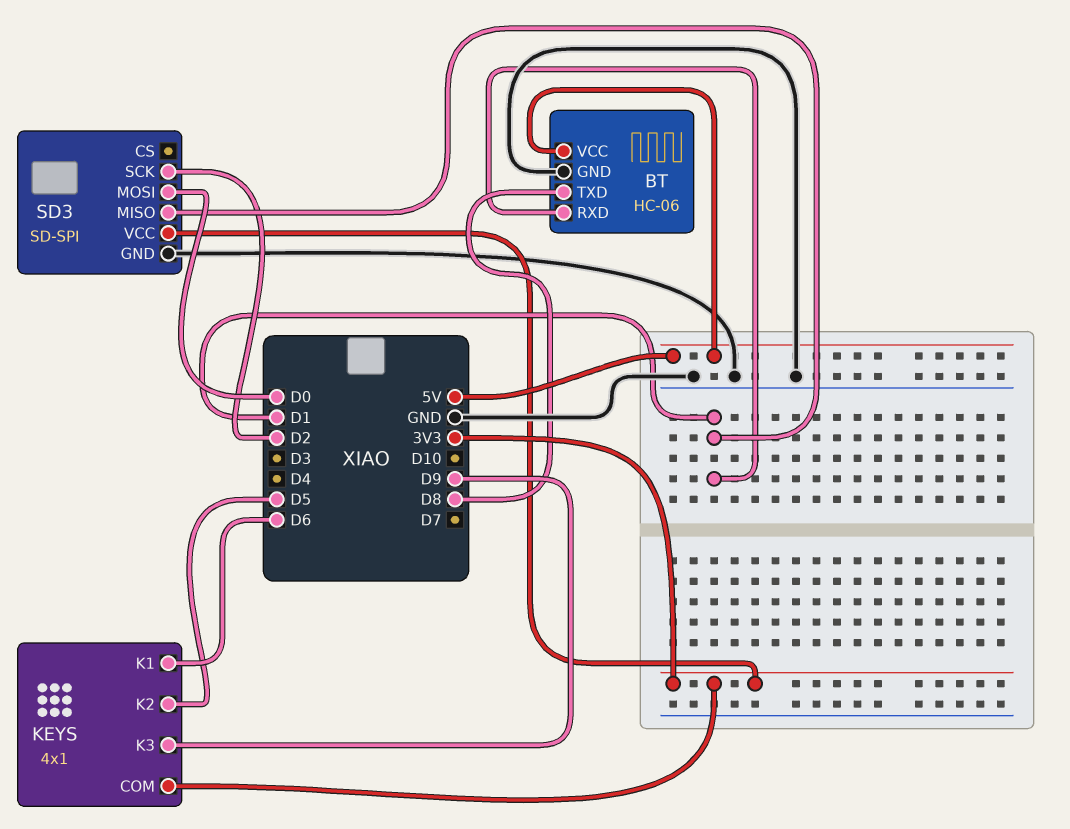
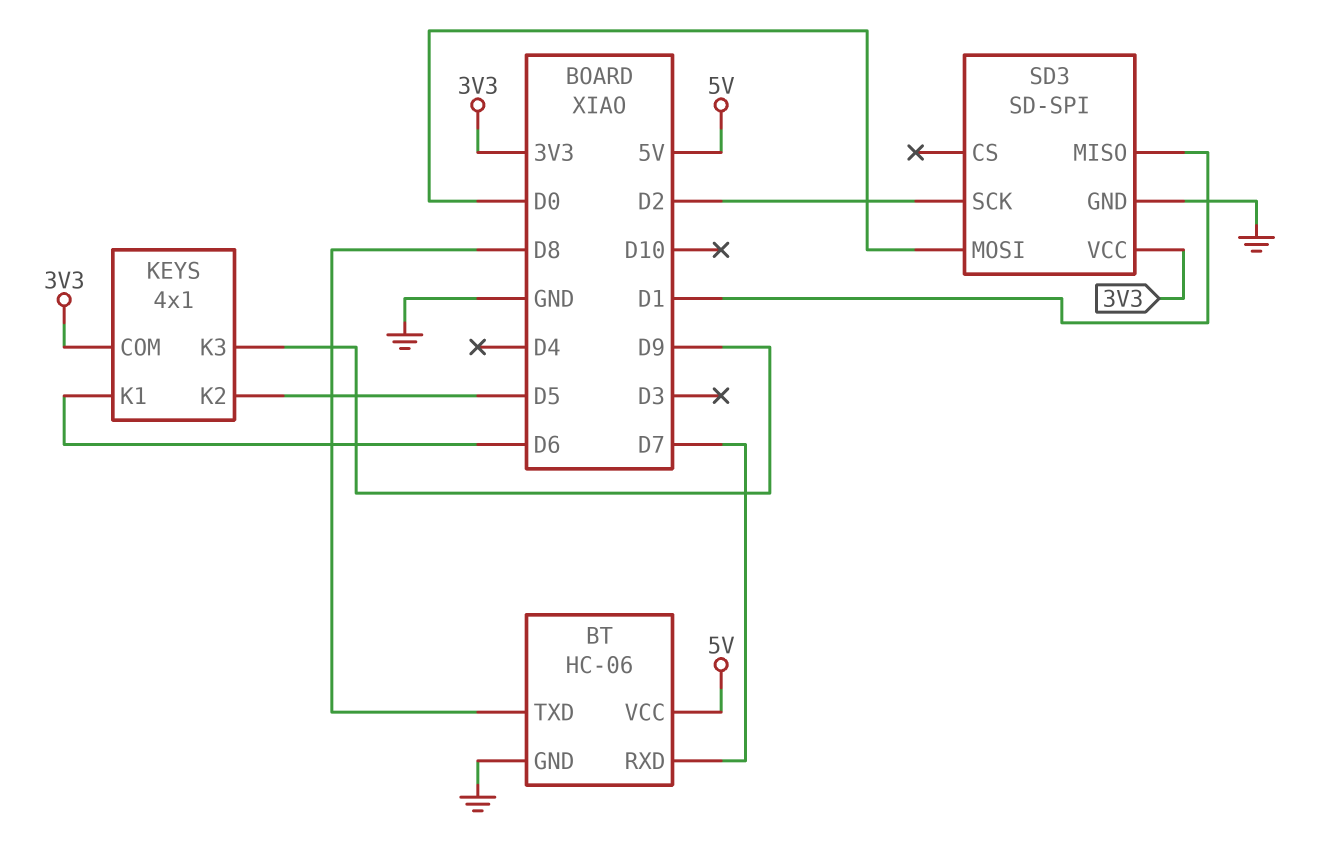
BT pin RXD: D1 -> D7

